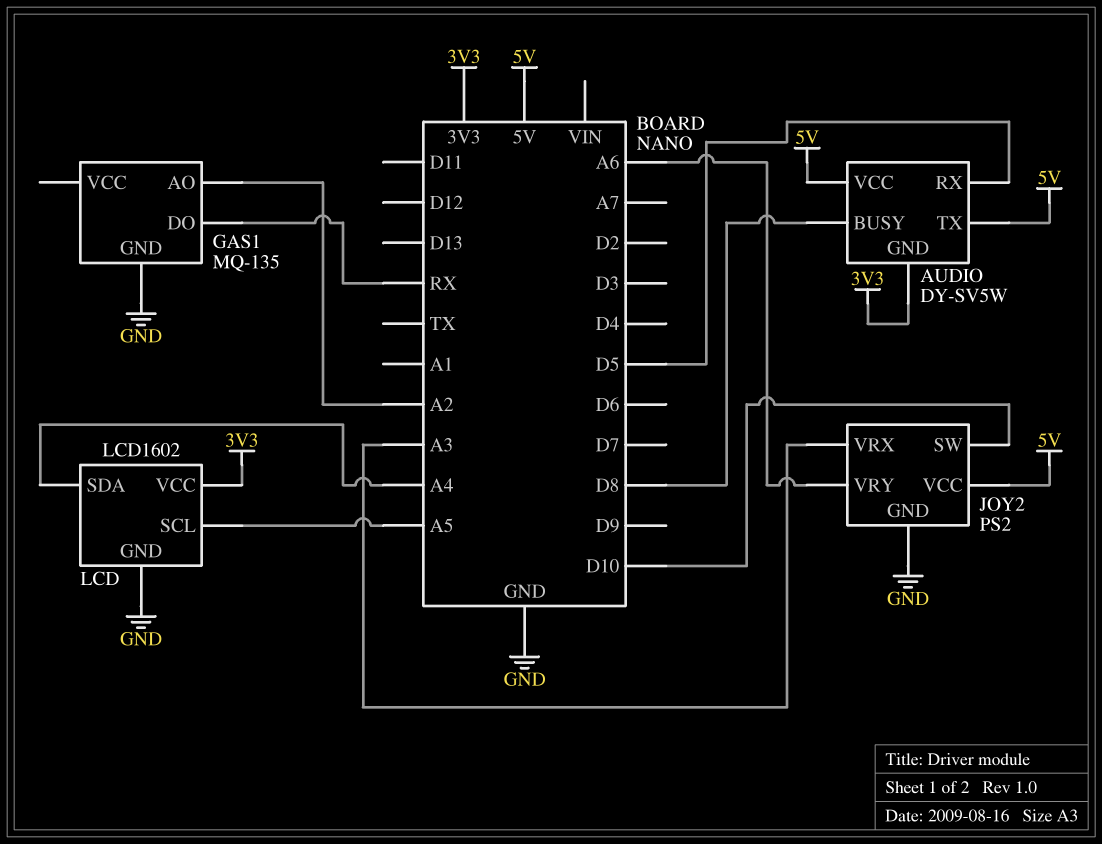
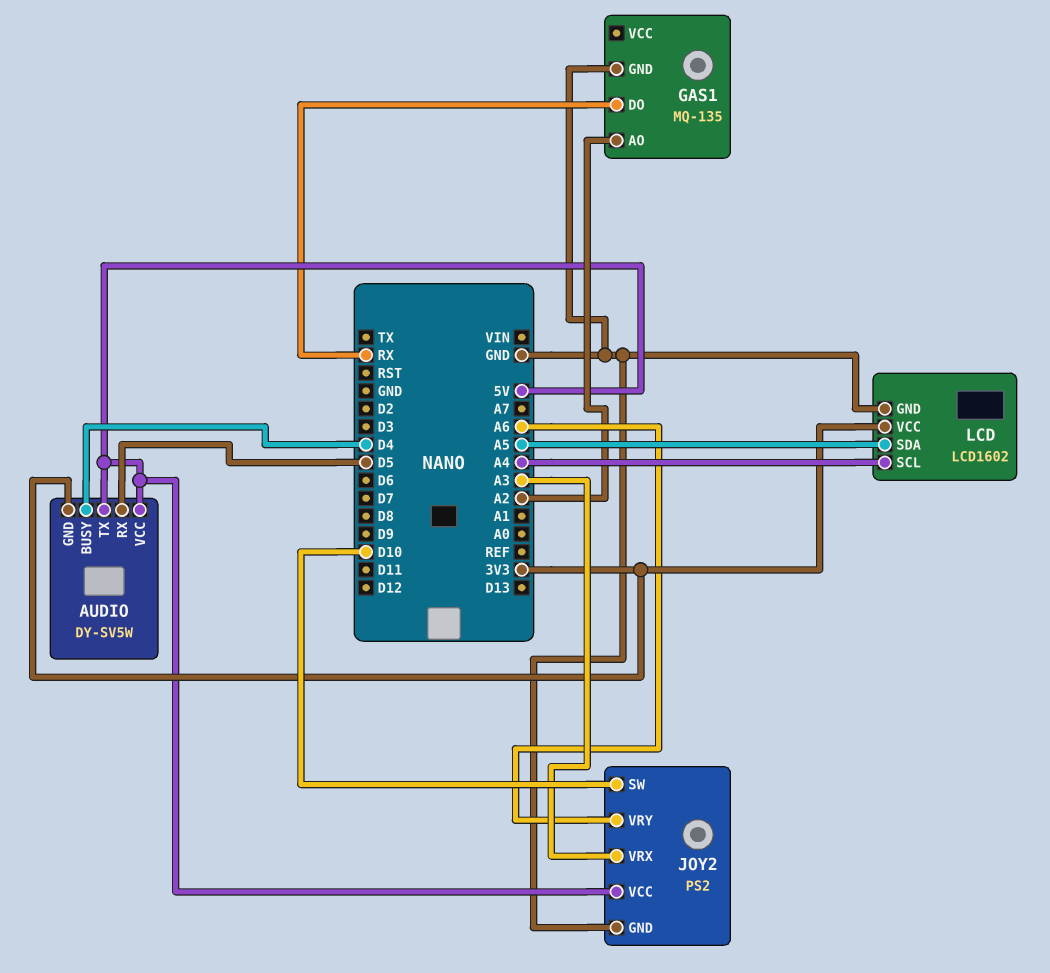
AUDIO pin BUSY: D8 -> D4
LCD pin SCL: A5 -> A4
LCD pin SDA: A4 -> A5

